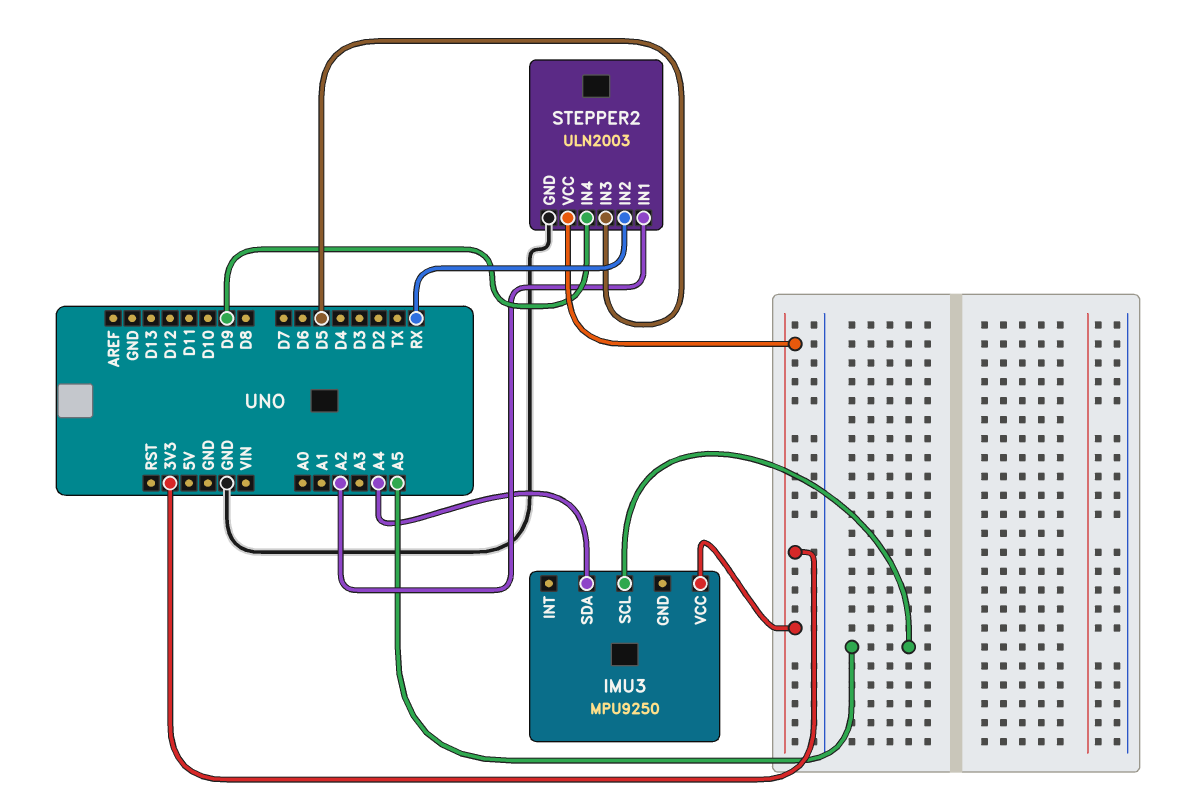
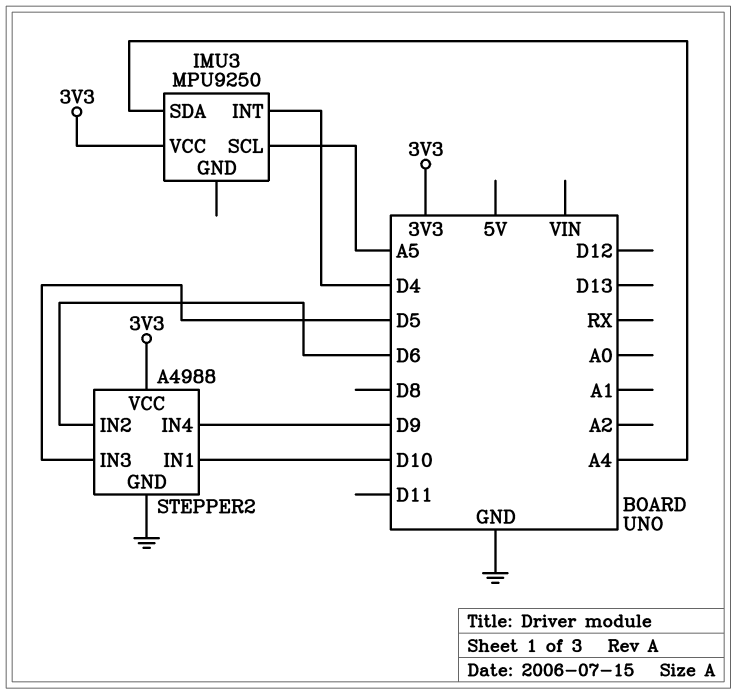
IMU3 pin INT: none -> D4
STEPPER2: ULN2003 -> A4988
STEPPER2 pin IN1: A2 -> D10
STEPPER2 pin IN2: RX -> D6

